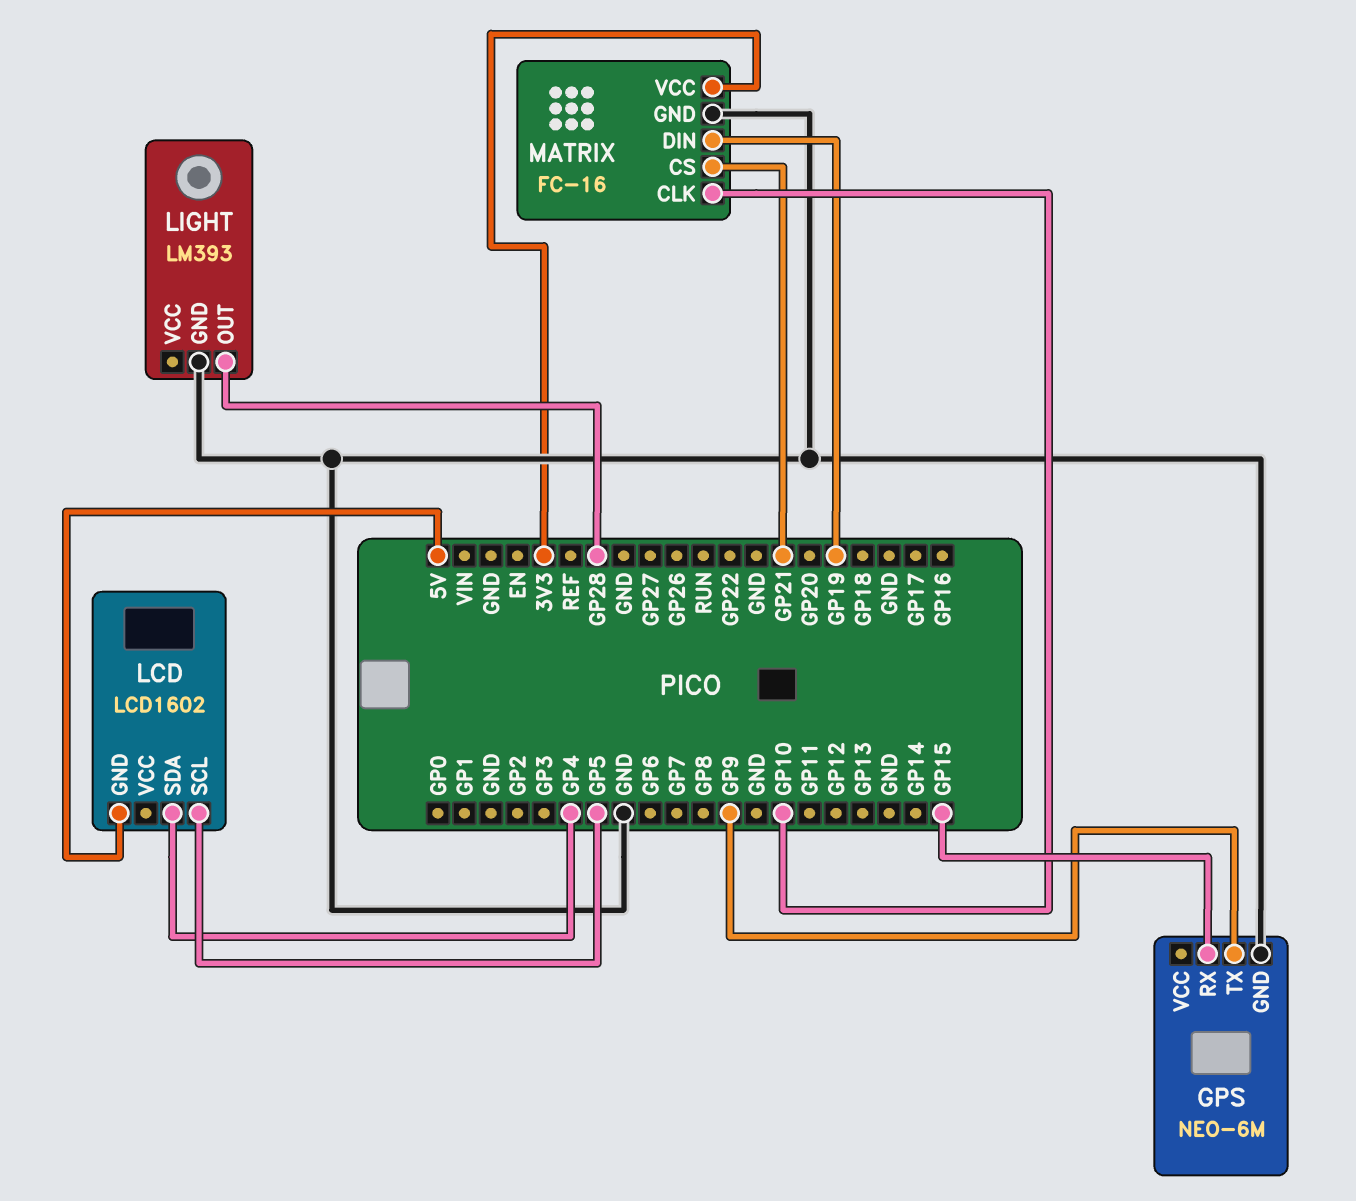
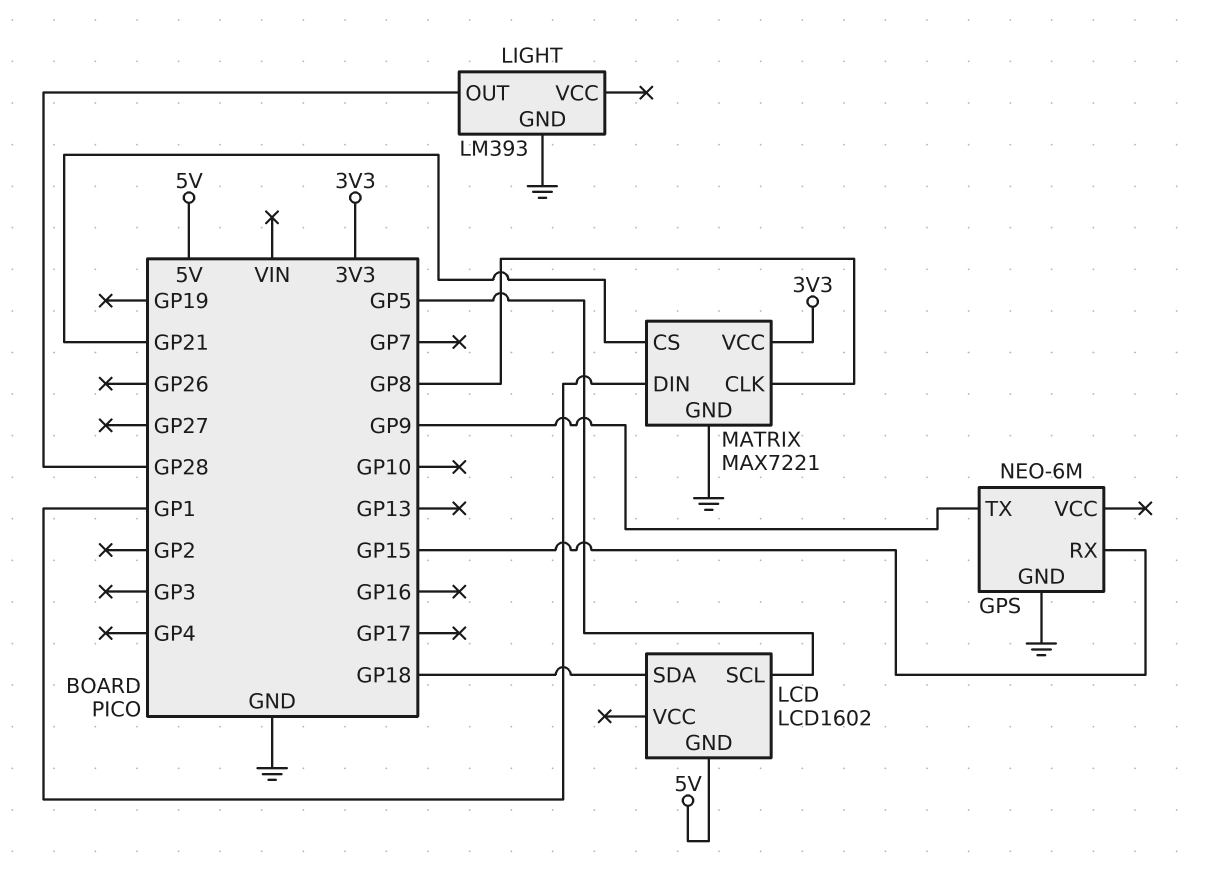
LCD pin SDA: GP4 -> GP18
MATRIX: FC-16 -> MAX7221
MATRIX pin CLK: GP10 -> GP8
MATRIX pin DIN: GP19 -> GP1

